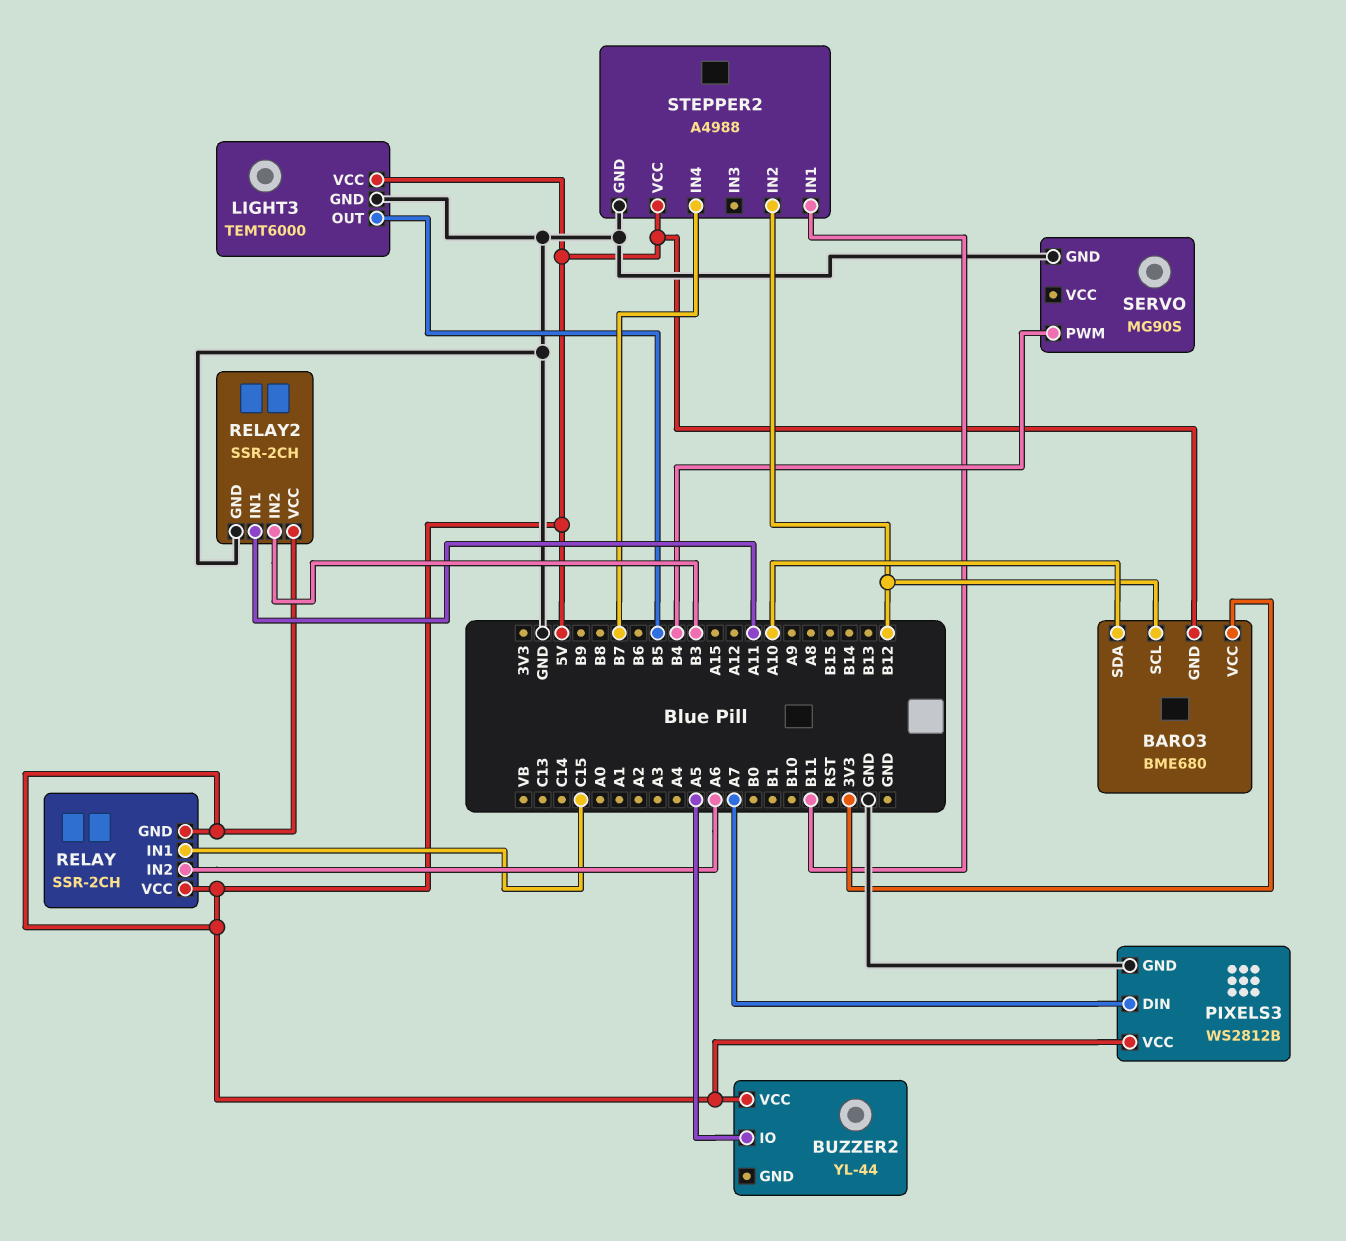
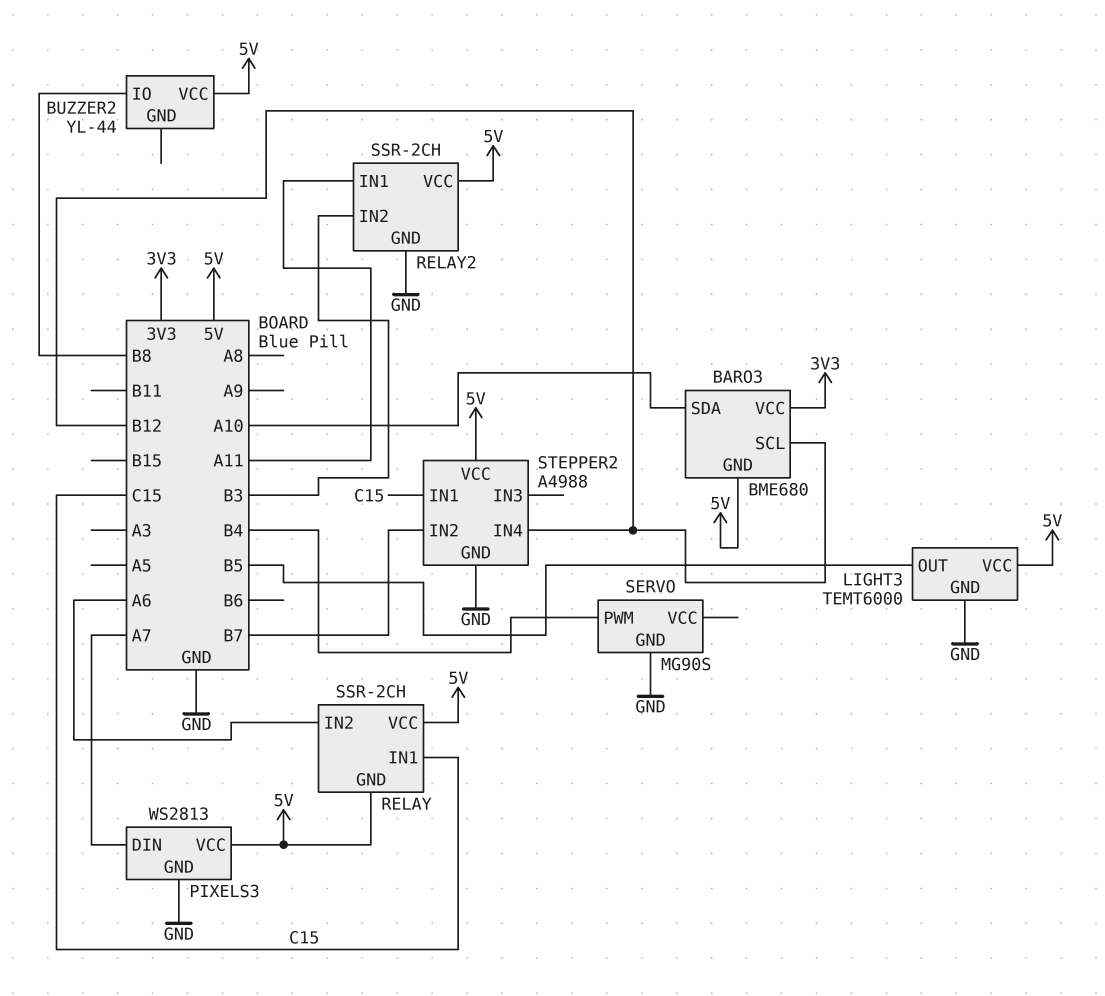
BUZZER2 pin IO: A5 -> B8
PIXELS3: WS2812B -> WS2813
STEPPER2 pin IN1: B11 -> C15
STEPPER2 pin IN2: B12 -> B7
STEPPER2 pin IN4: B7 -> B12

